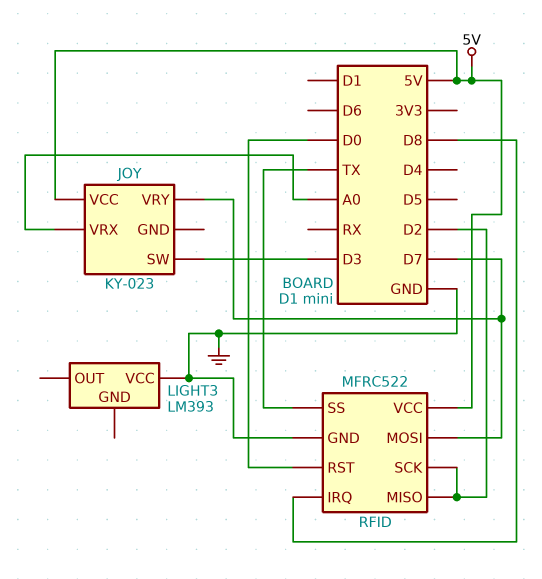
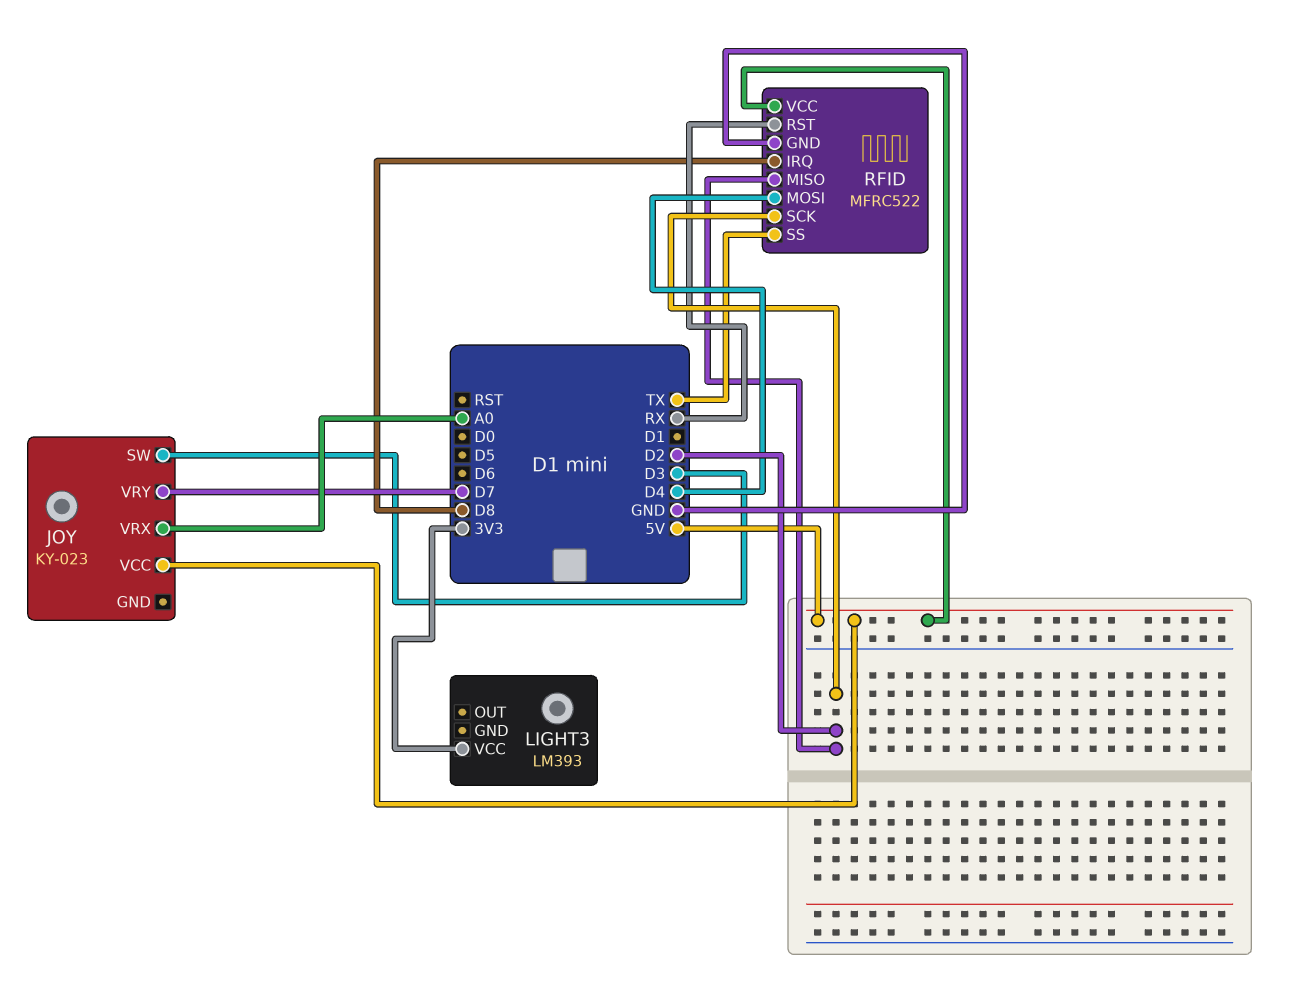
LIGHT3 pin VCC: GND -> 3V3
RFID pin MOSI: D7 -> D4
RFID pin RST: D0 -> RX

